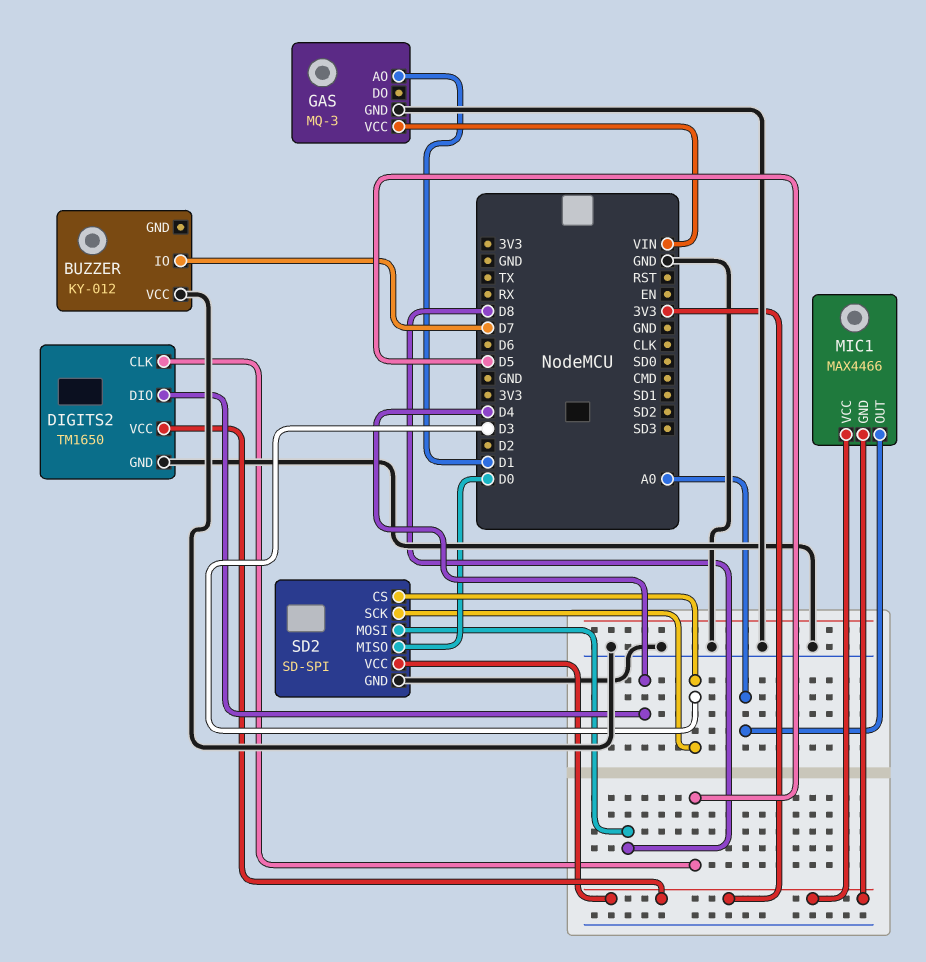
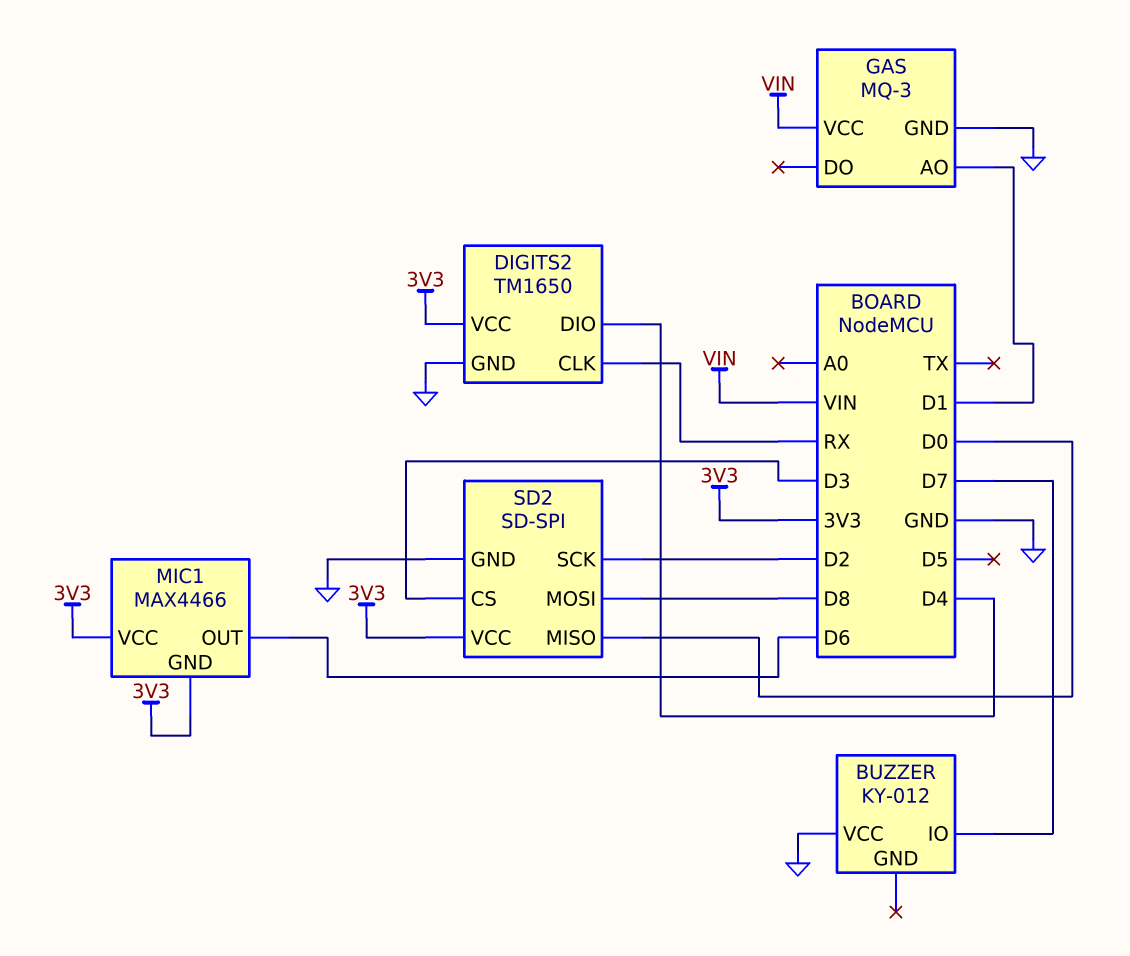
DIGITS2 pin CLK: D5 -> RX
MIC1 pin OUT: A0 -> D6
SD2 pin SCK: D3 -> D2

